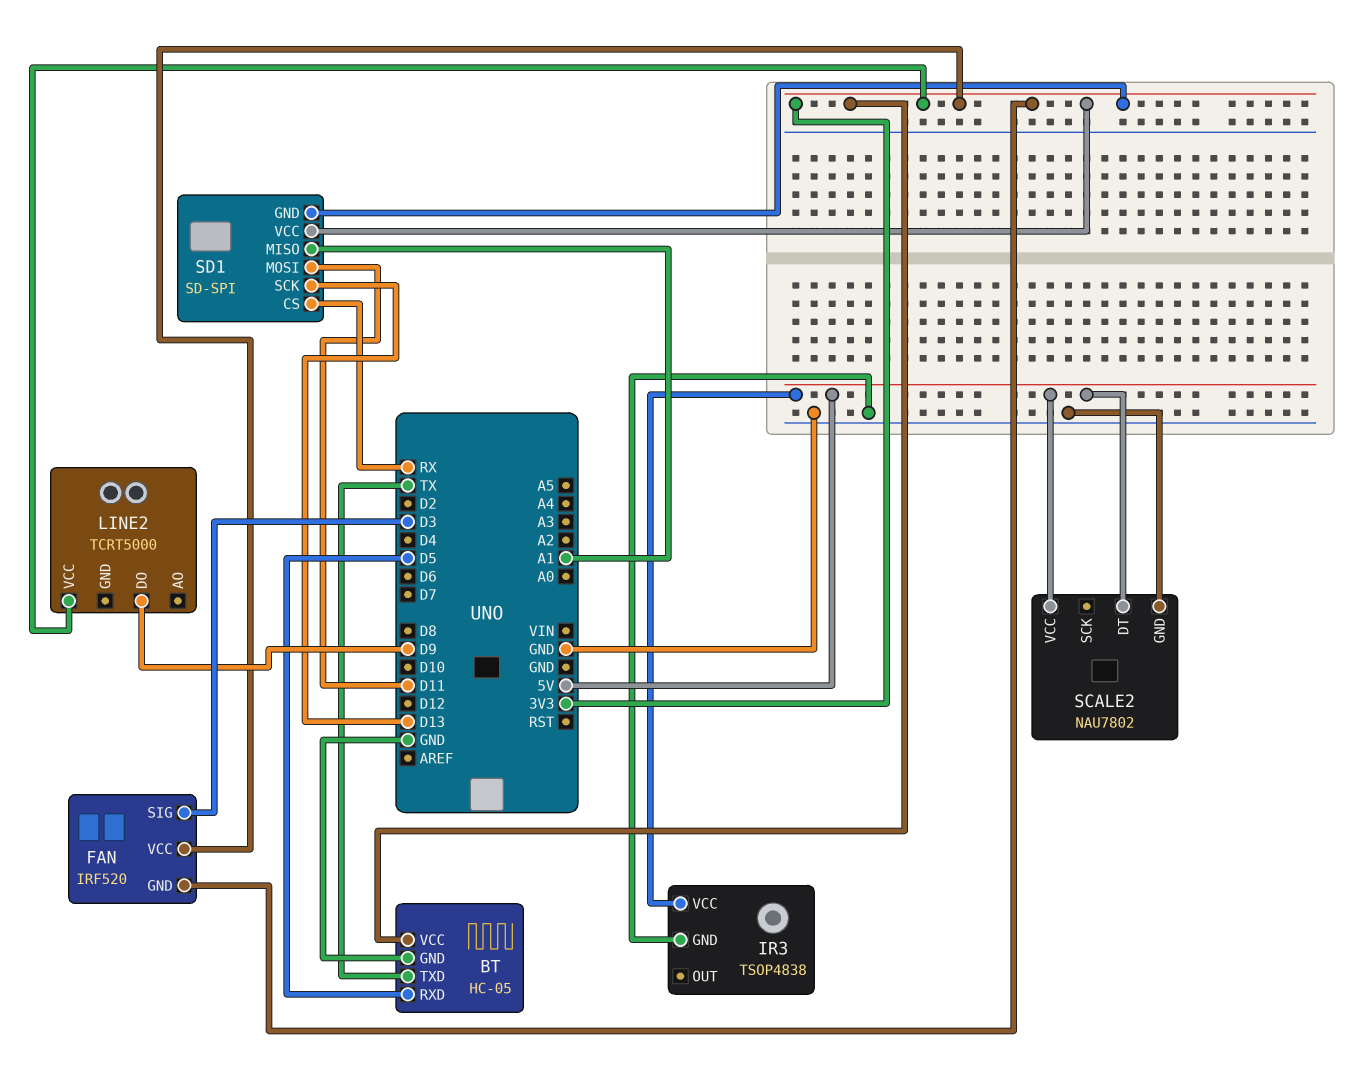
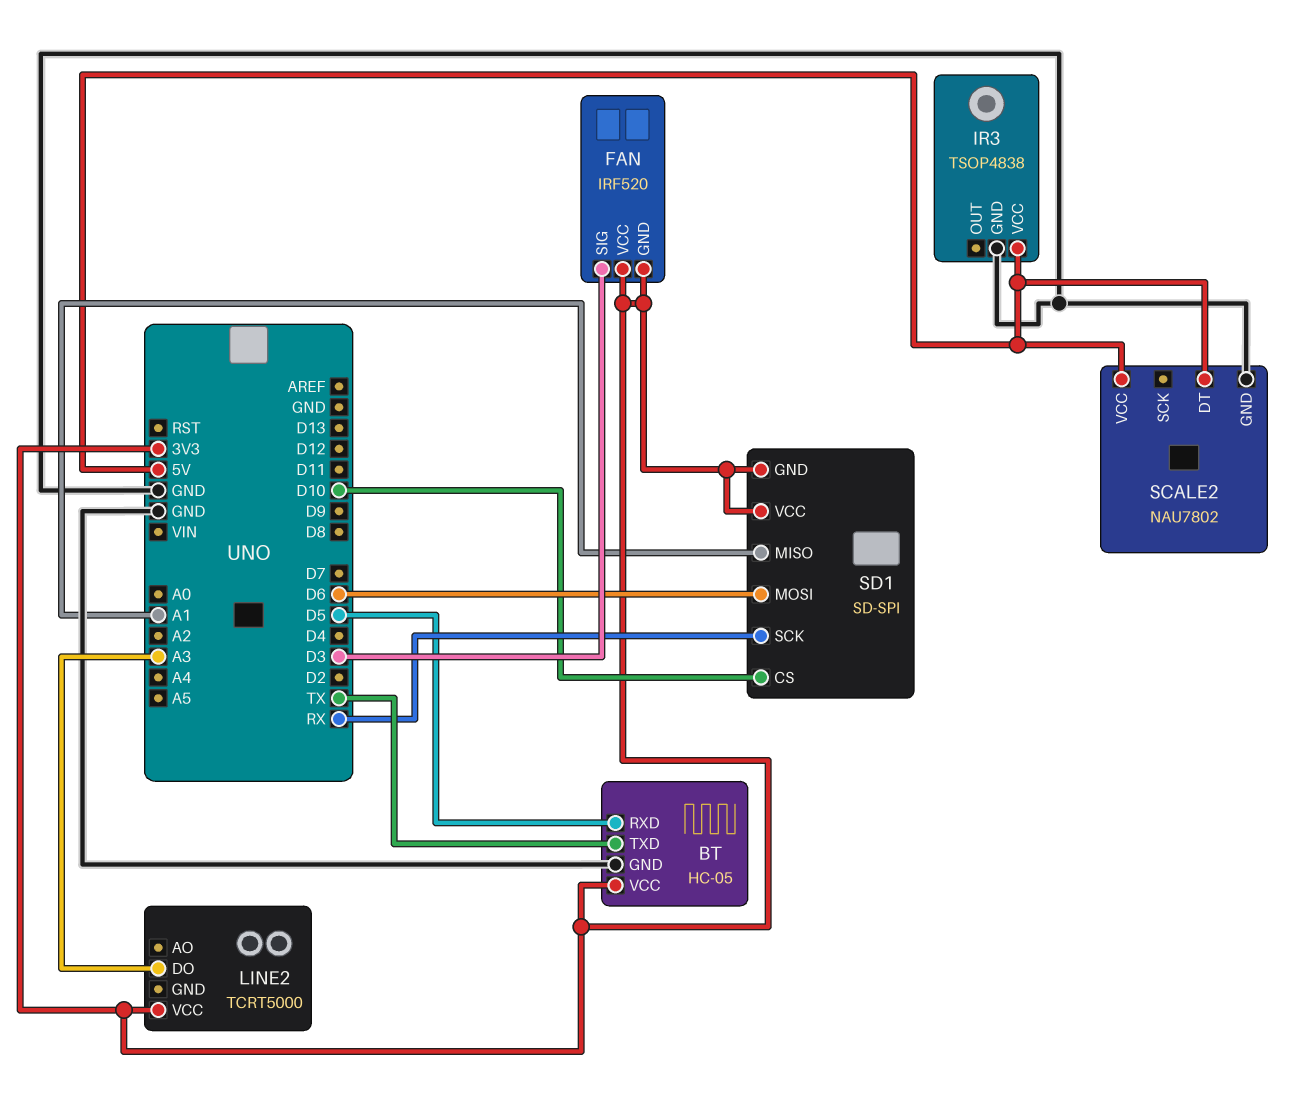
LINE2 pin DO: D9 -> A3
SD1 pin CS: RX -> D10
SD1 pin MOSI: D11 -> D6
SD1 pin SCK: D13 -> RX

